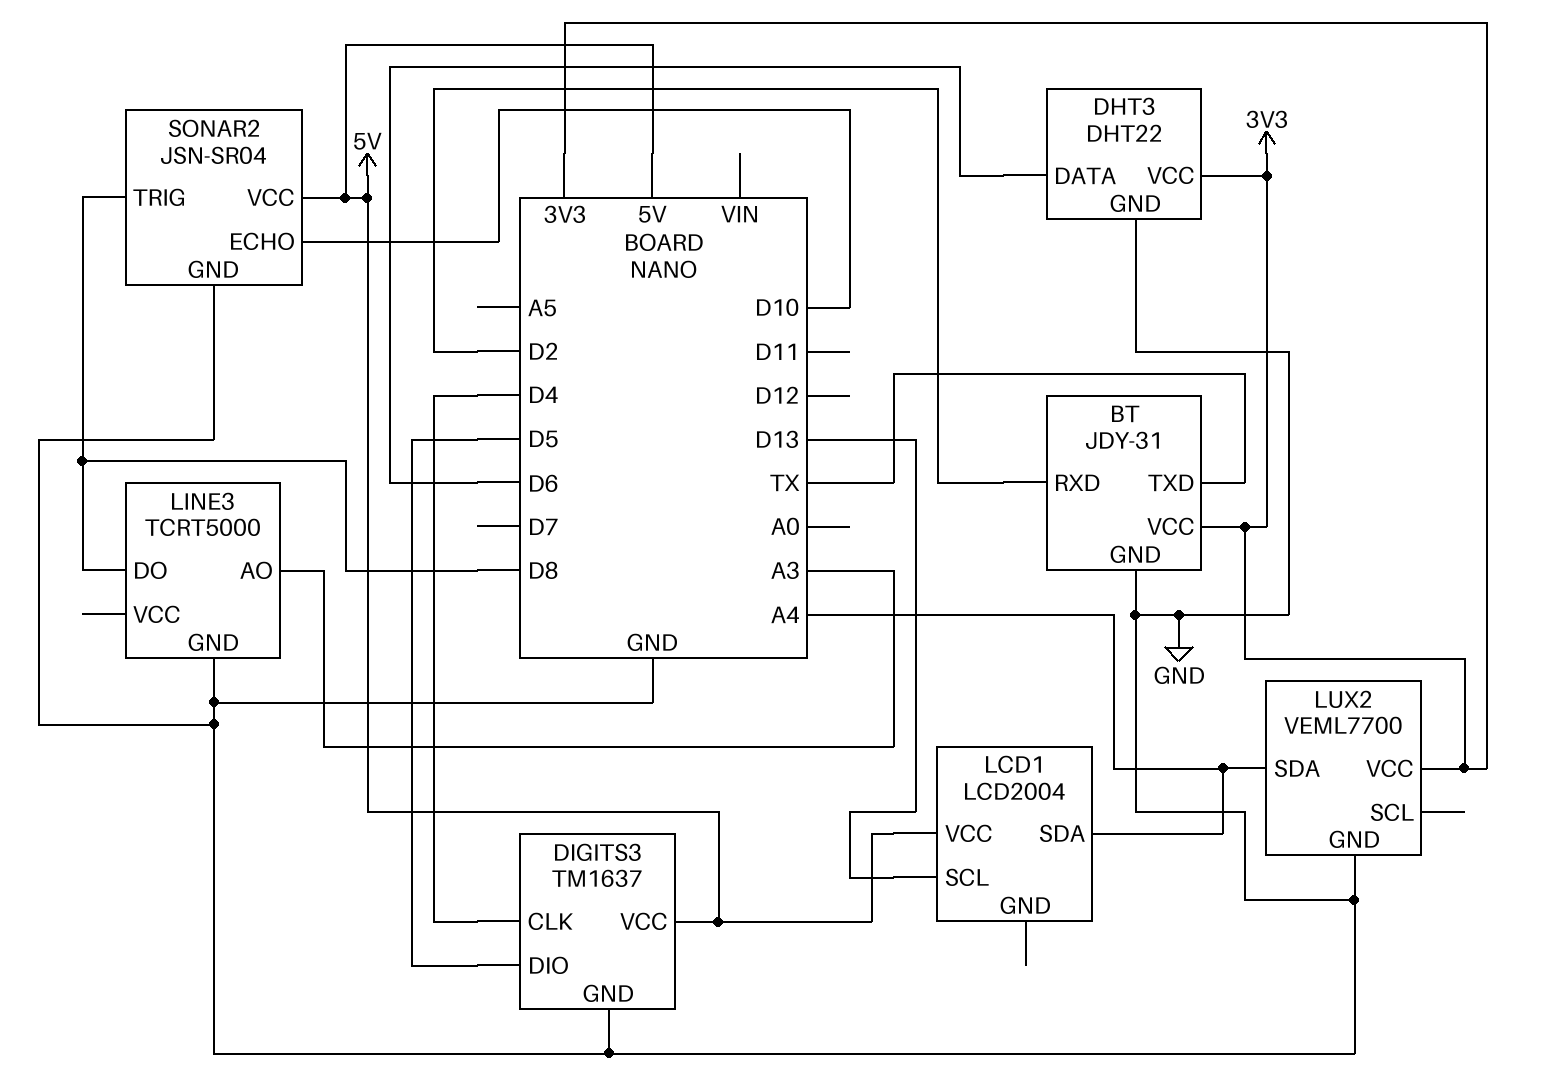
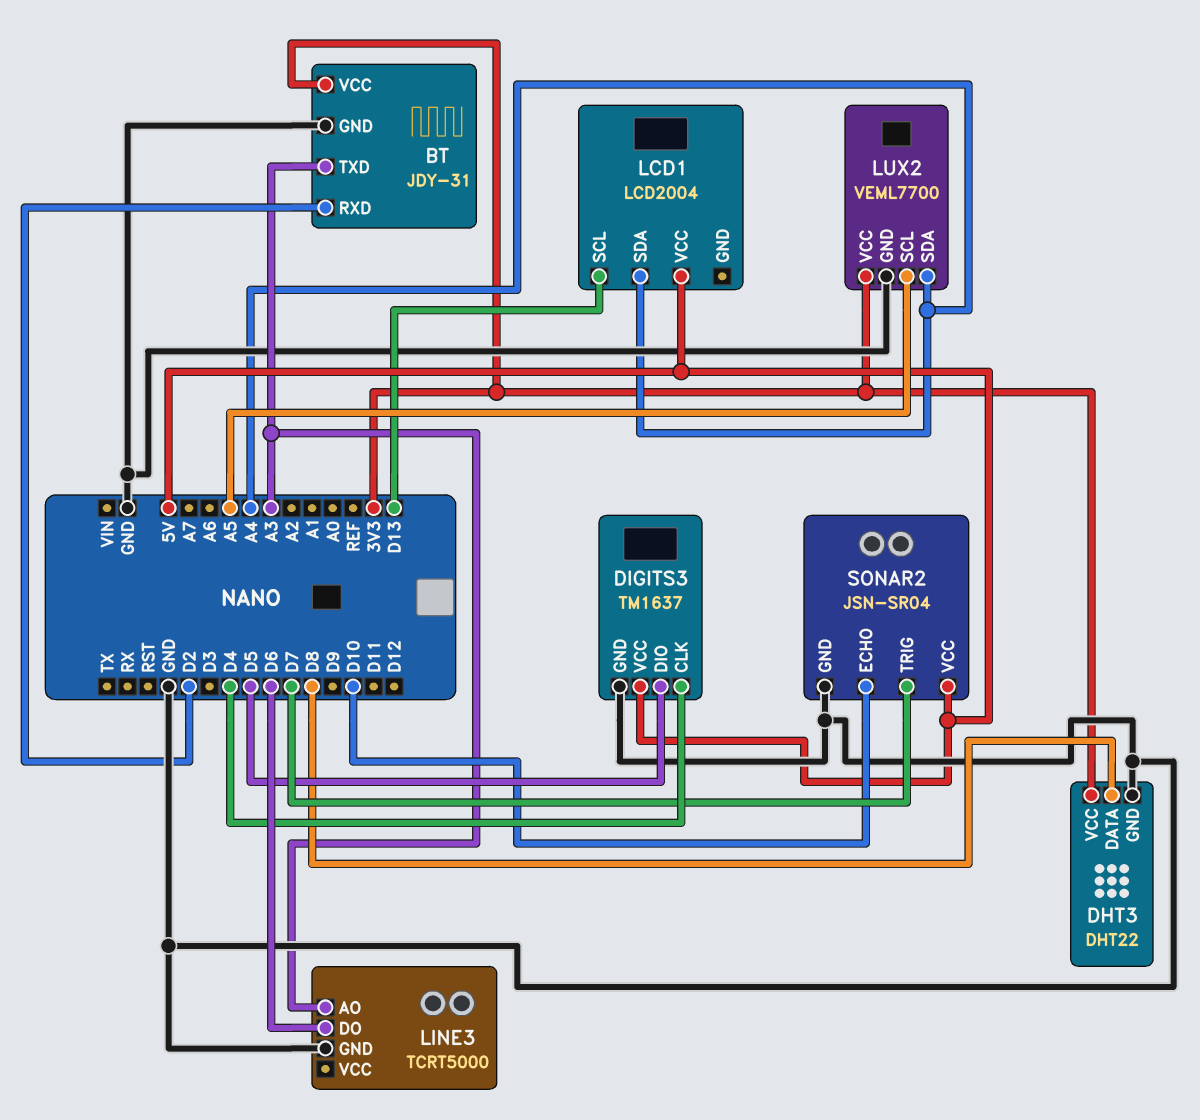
BT pin TXD: TX -> A3
DHT3 pin DATA: D6 -> D8
LINE3 pin DO: D8 -> D6
LUX2 pin SCL: none -> A5
SONAR2 pin TRIG: D8 -> D7

